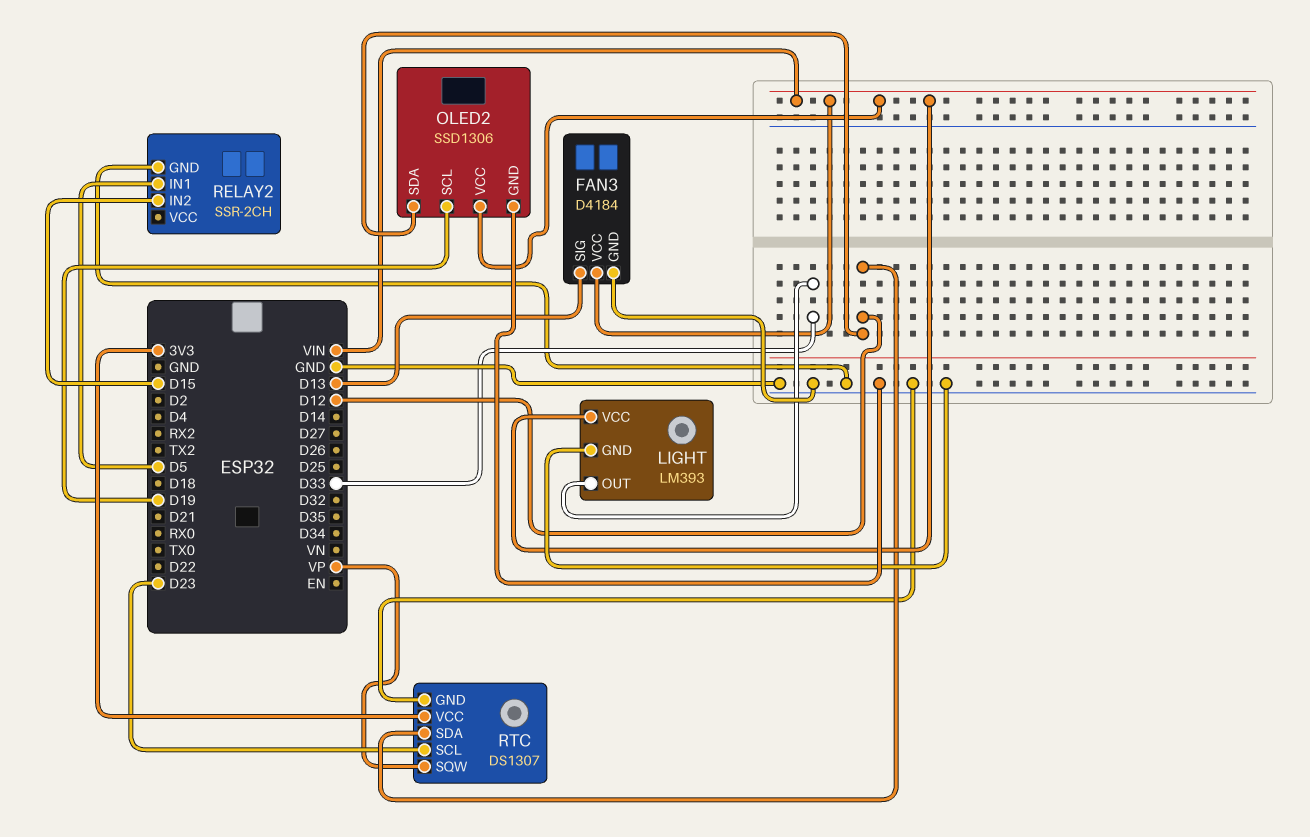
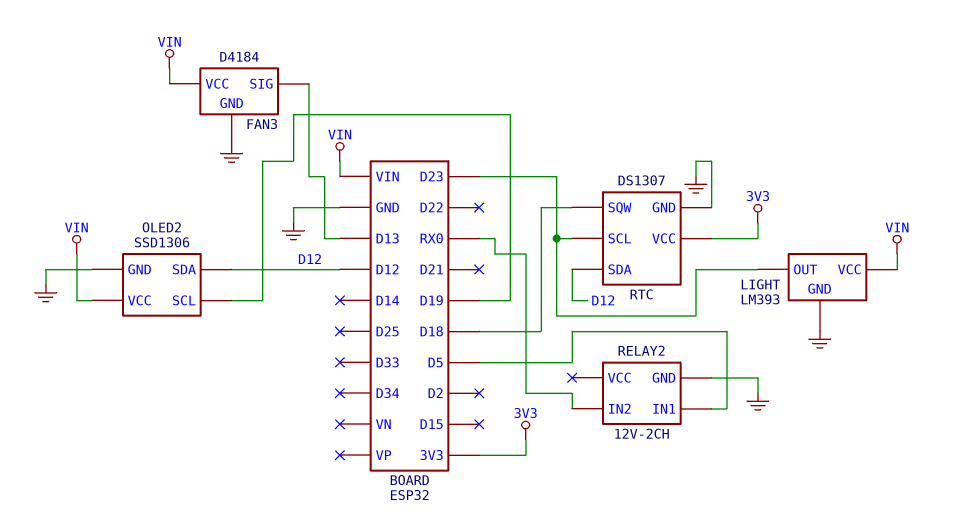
LIGHT pin OUT: D33 -> D23
RELAY2: SSR-2CH -> 12V-2CH
RELAY2 pin IN2: D15 -> RX0
RTC pin SQW: VP -> D18

